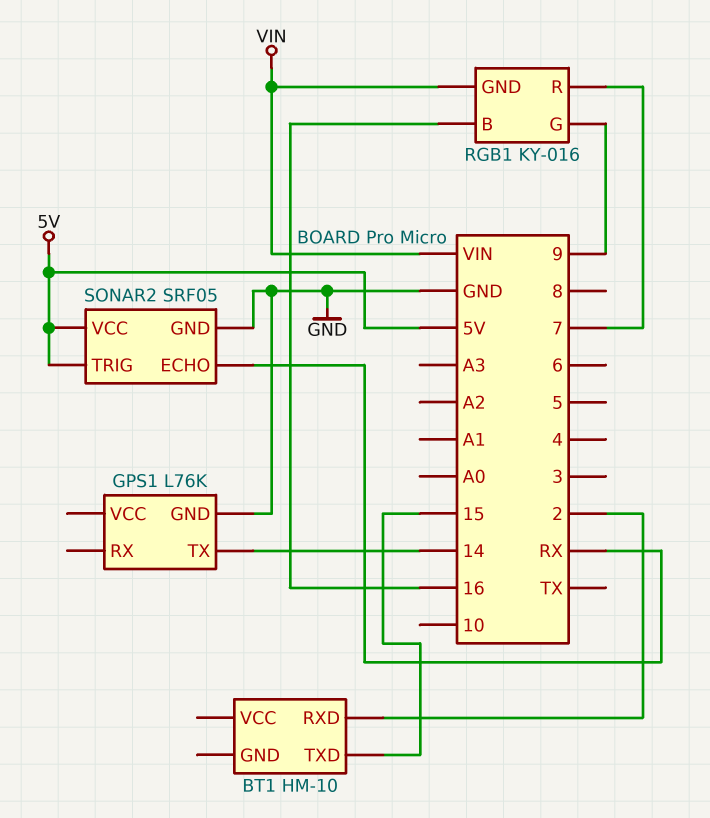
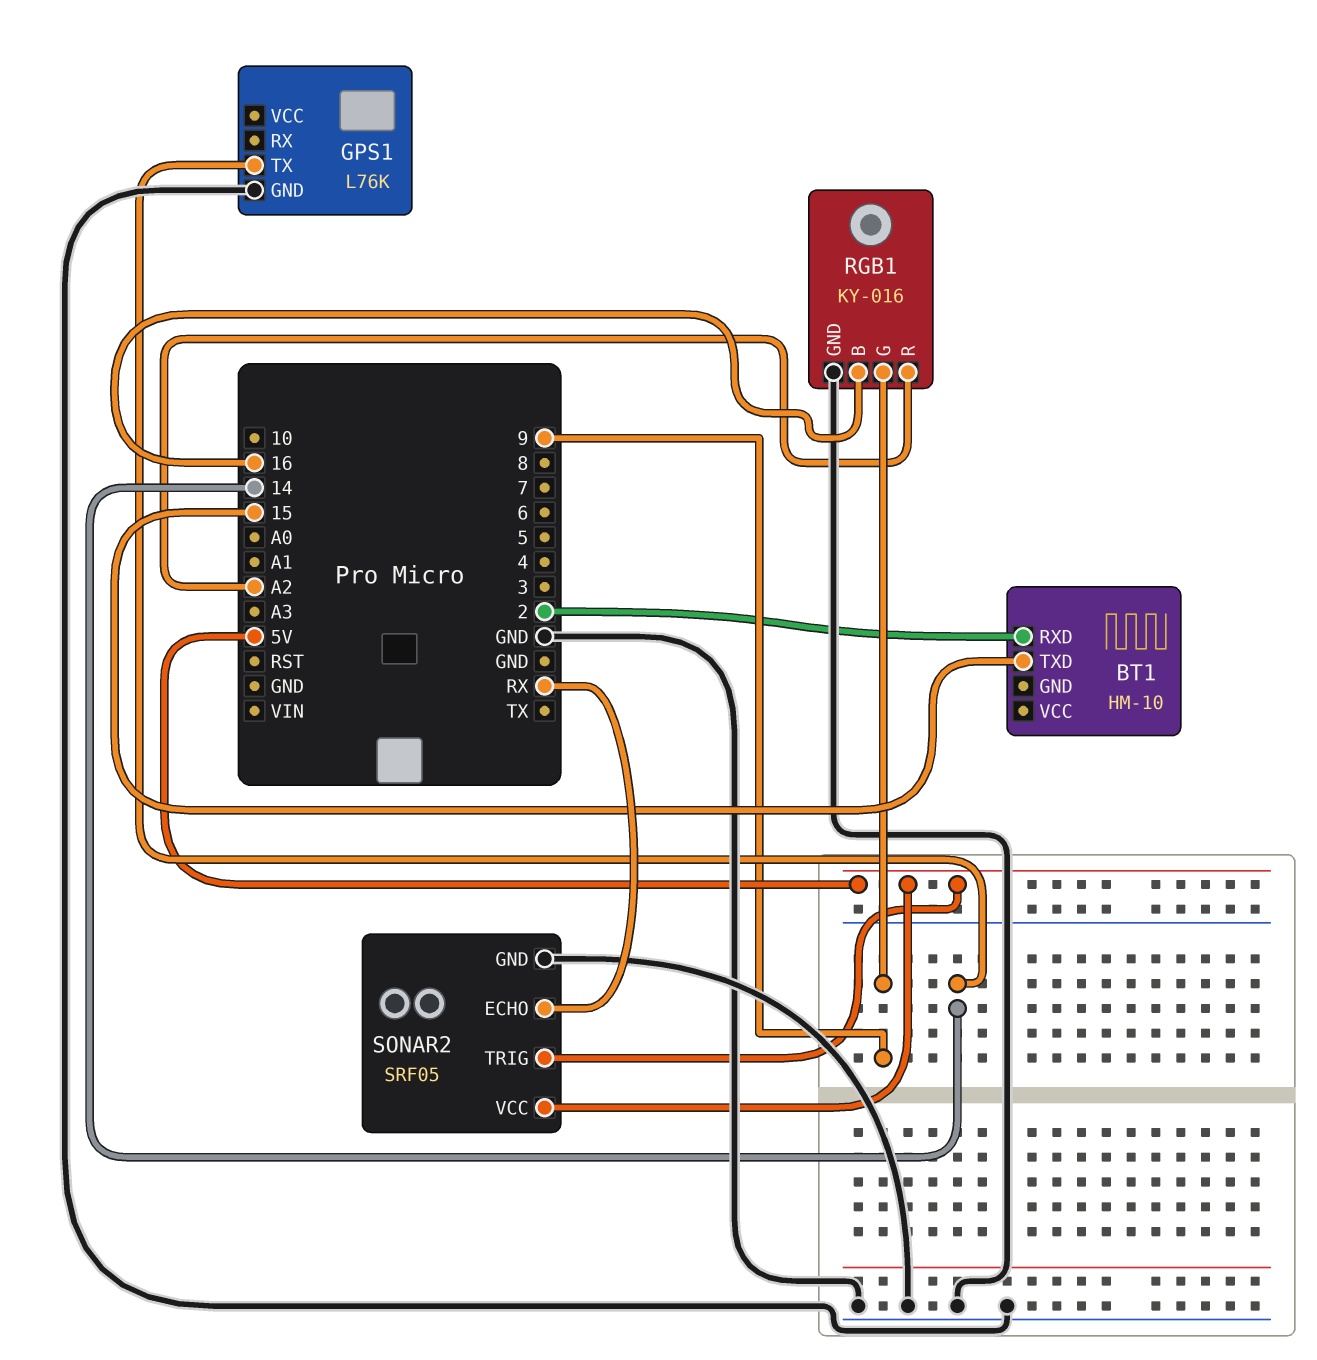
RGB1 pin GND: VIN -> GND
RGB1 pin R: 7 -> A2

